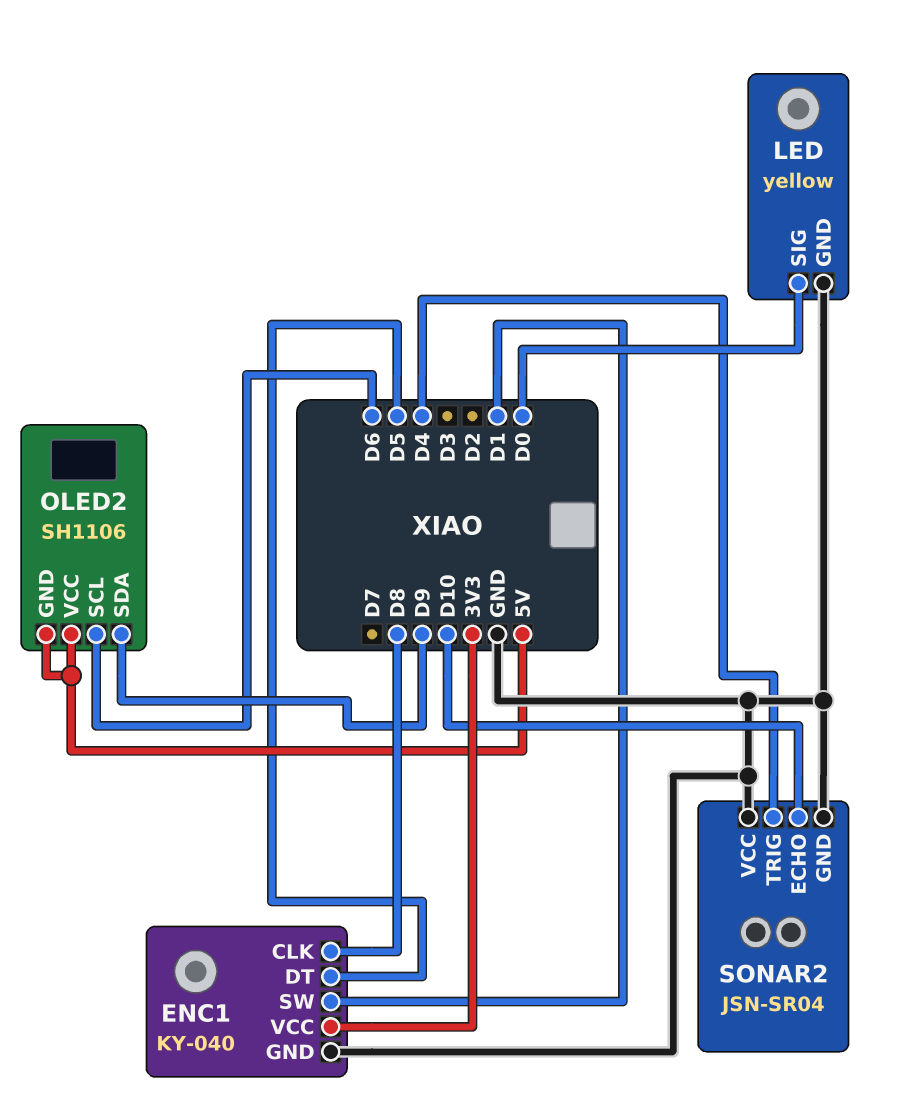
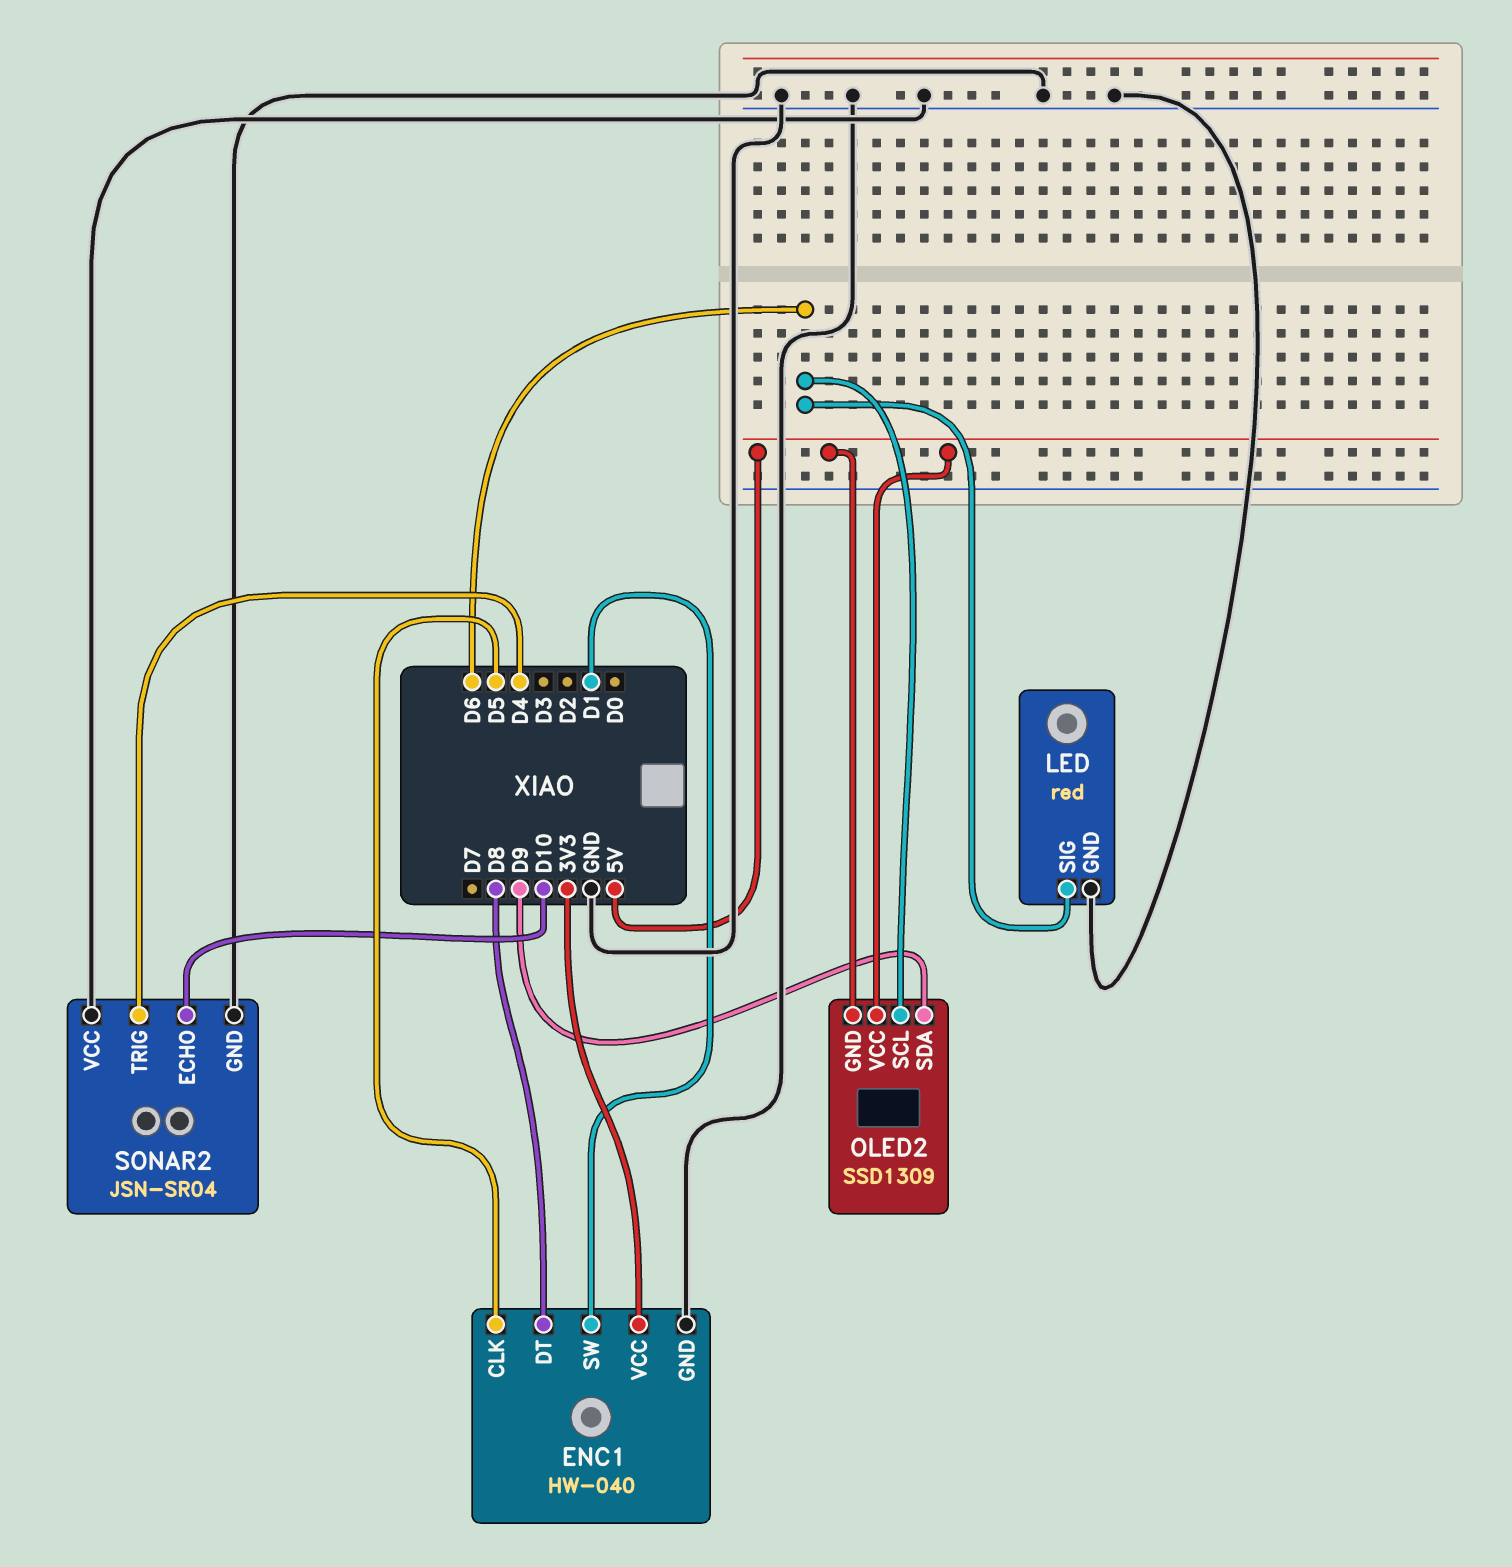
ENC1: KY-040 -> HW-040
ENC1 pin CLK: D8 -> D5
ENC1 pin DT: D5 -> D8
LED: yellow -> red
LED pin SIG: D0 -> D6
OLED2: SH1106 -> SSD1309

